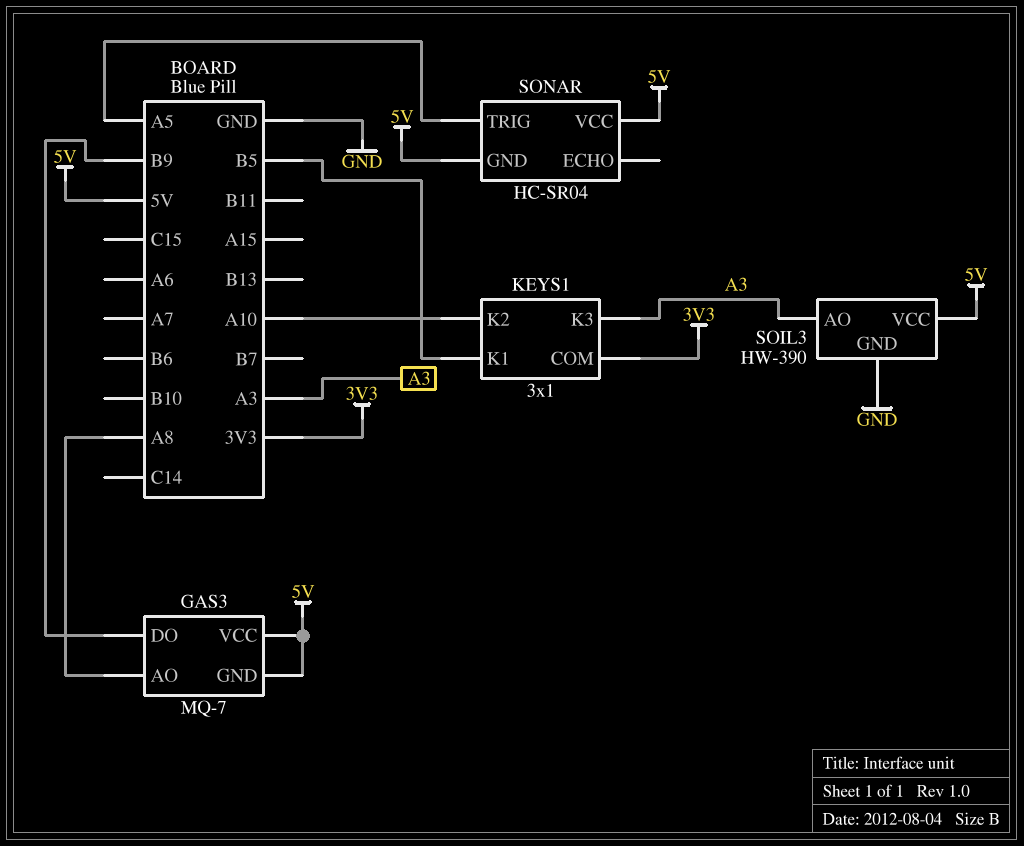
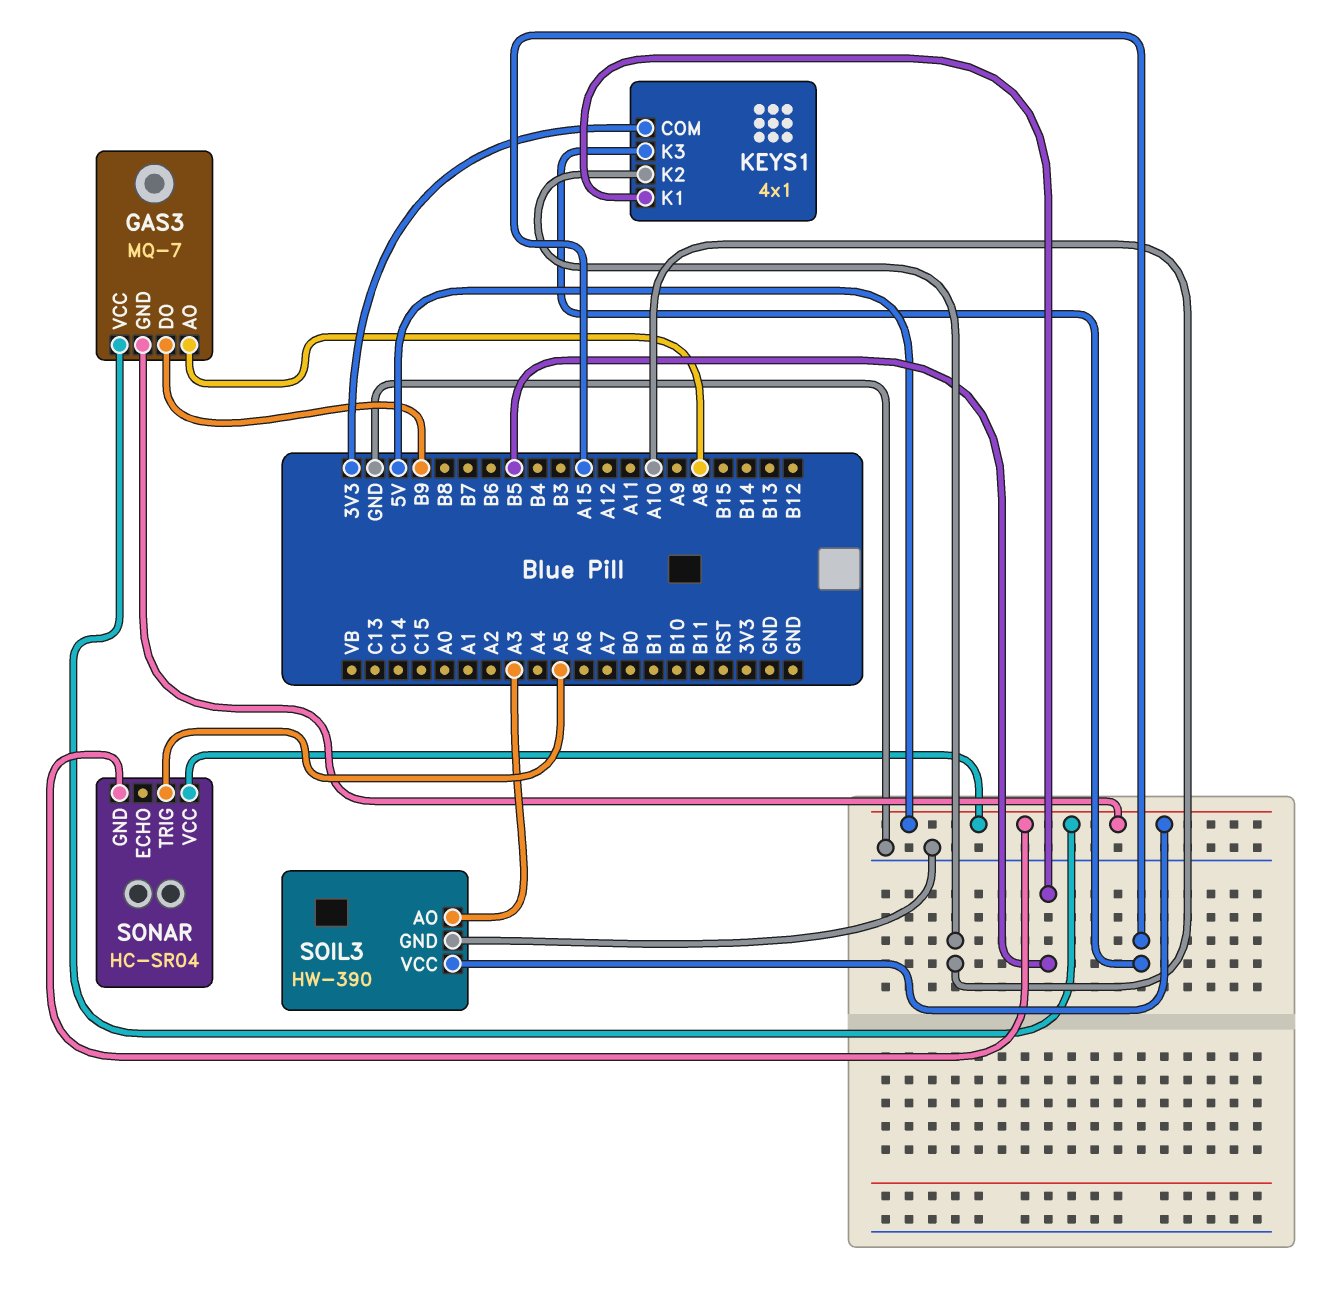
KEYS1: 3x1 -> 4x1
KEYS1 pin K3: A3 -> A15

